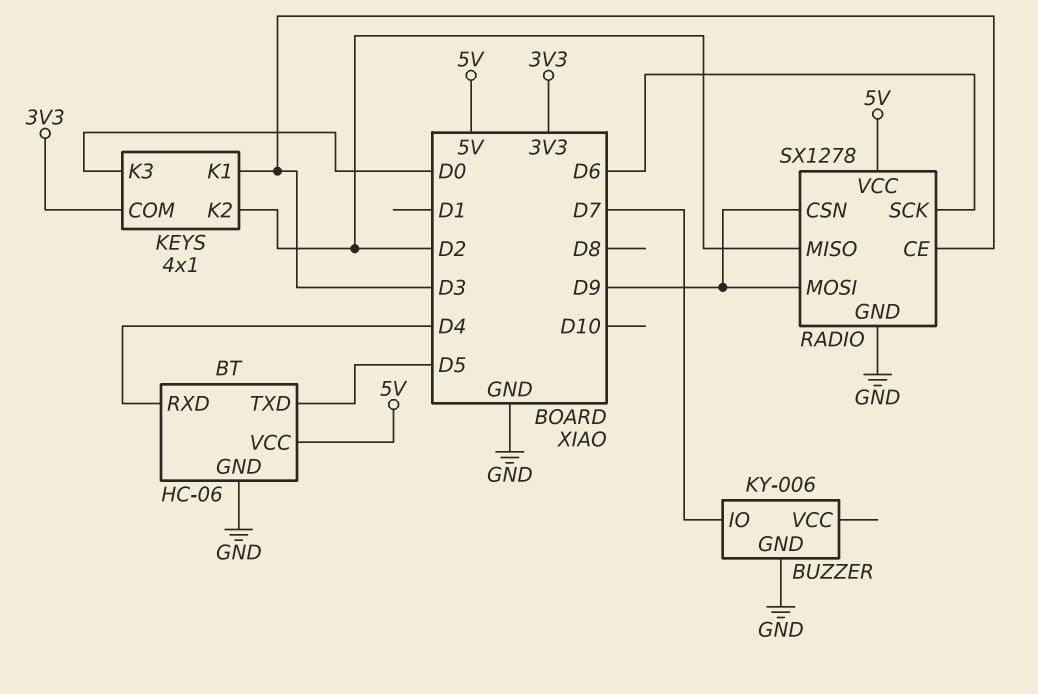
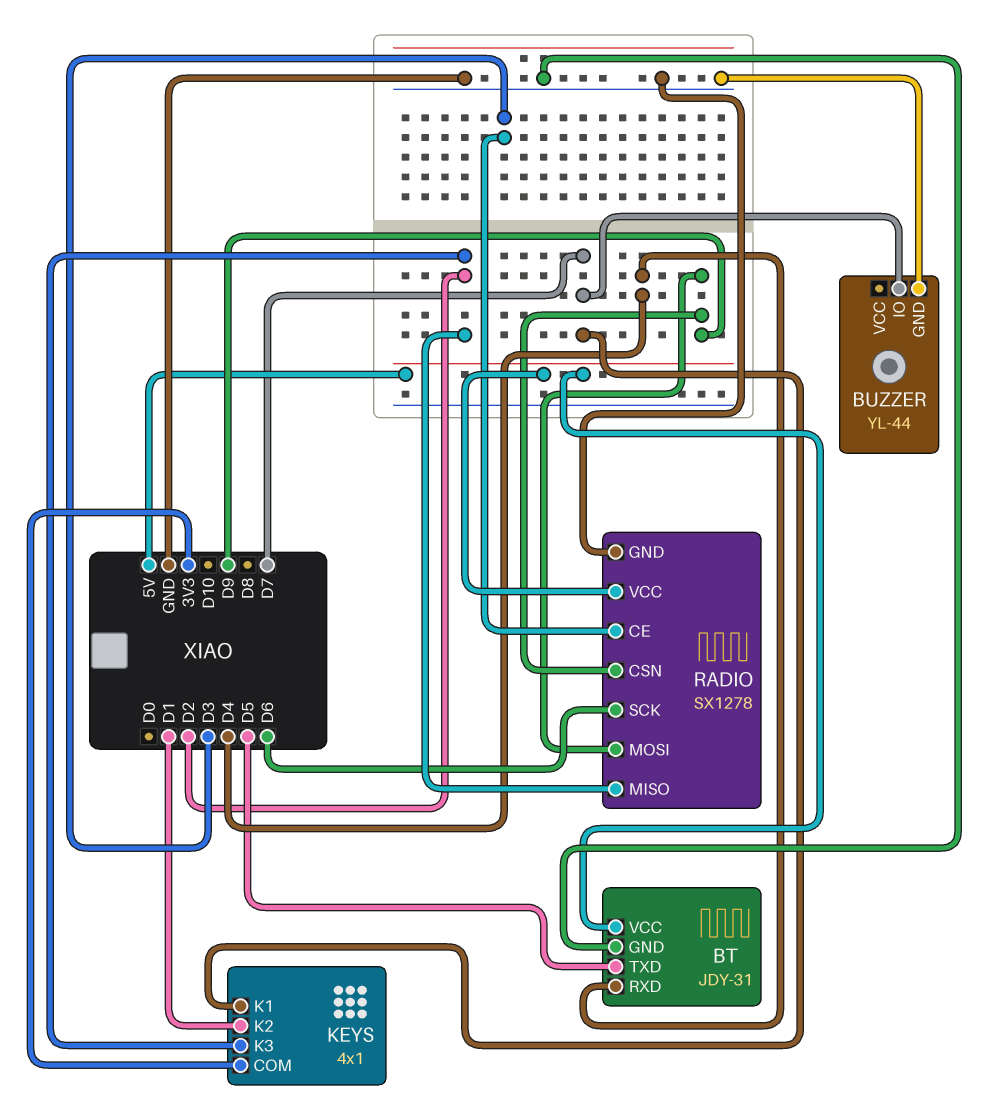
BT: HC-06 -> JDY-31
BUZZER: KY-006 -> YL-44
KEYS pin K1: D3 -> D7
KEYS pin K2: D2 -> D1
KEYS pin K3: D0 -> D2

